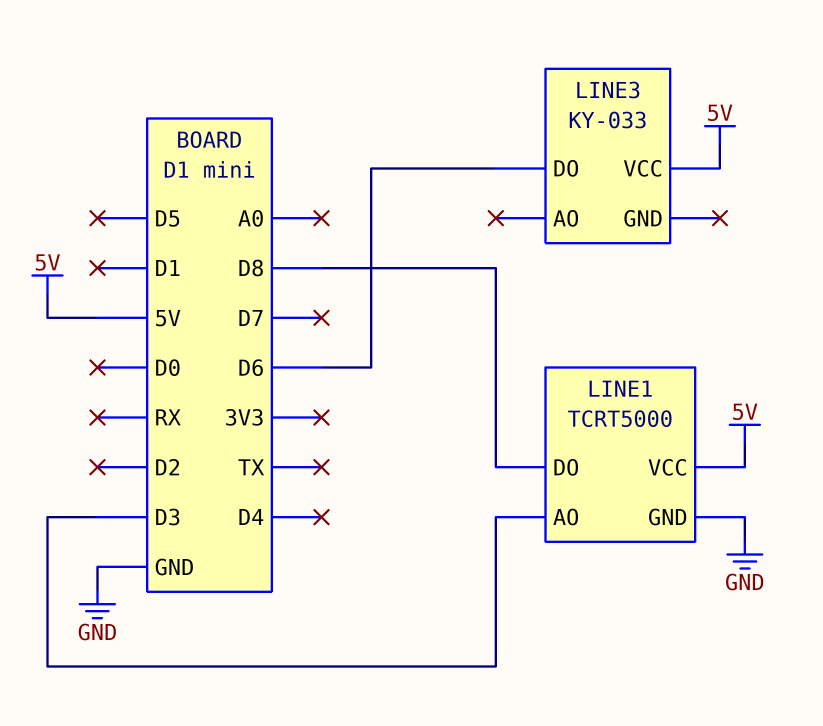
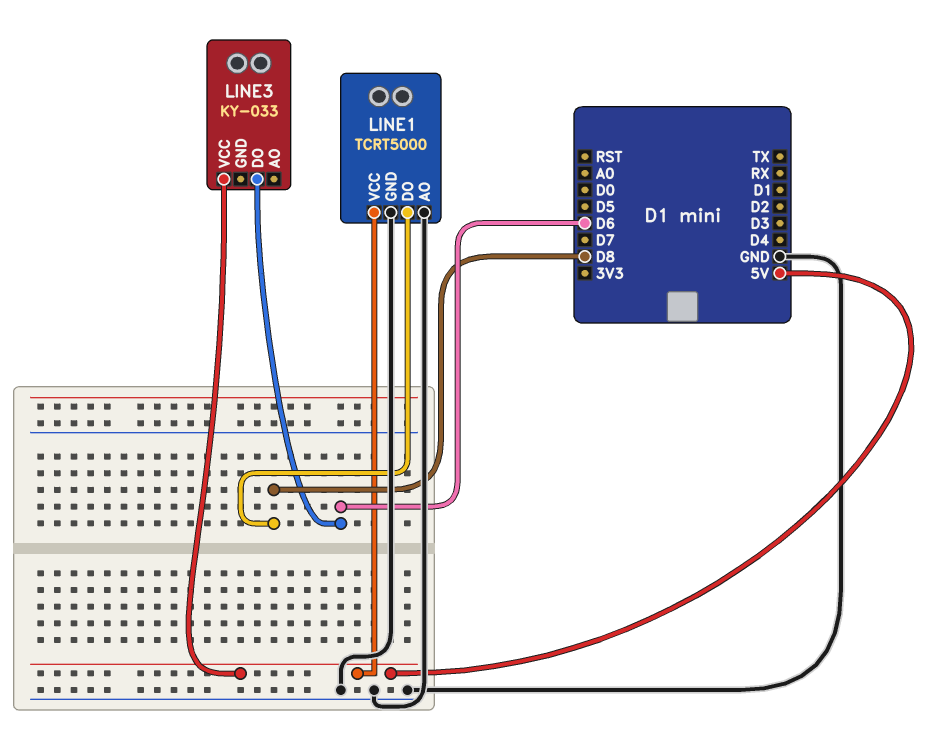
LINE1 pin AO: D3 -> GND

